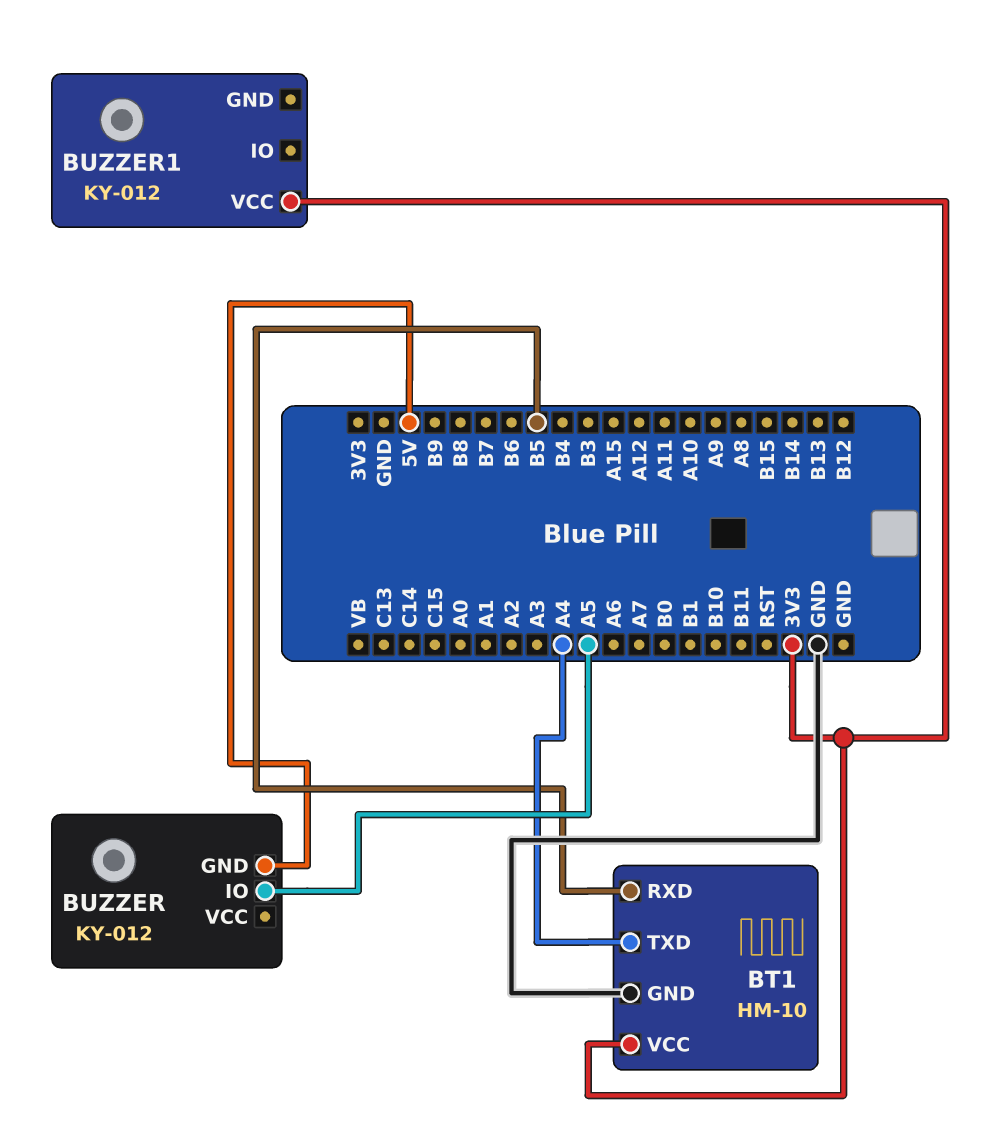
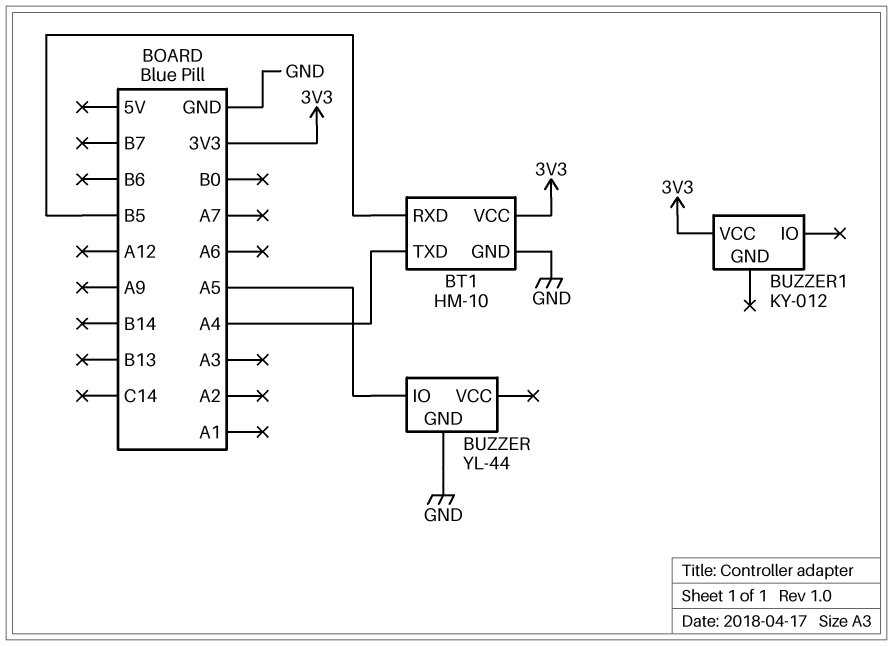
BUZZER: KY-012 -> YL-44
BUZZER pin GND: 5V -> GND

